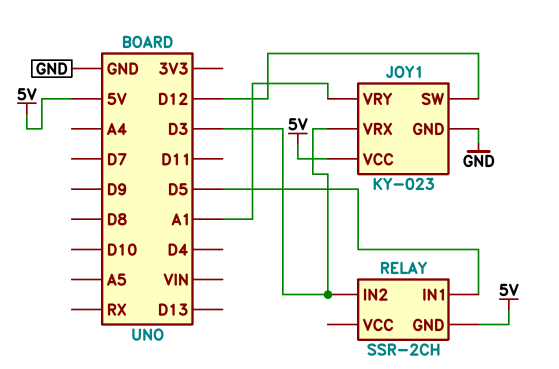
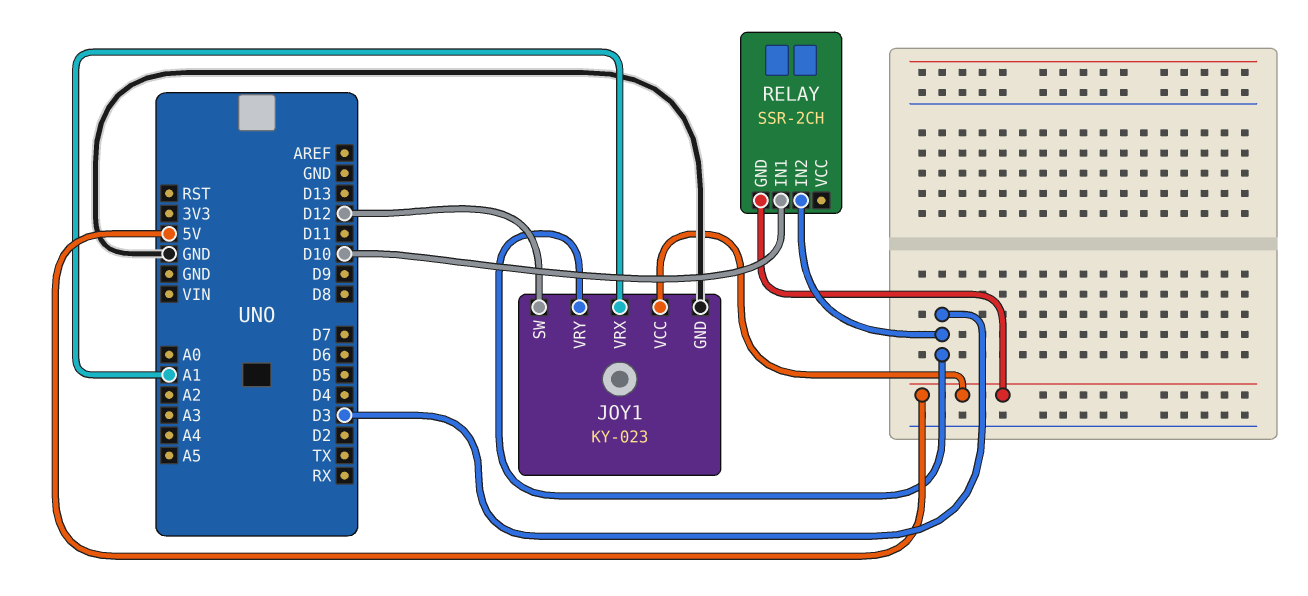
JOY1 pin VRX: D3 -> A1
JOY1 pin VRY: A1 -> D3
RELAY pin IN1: D5 -> D10

